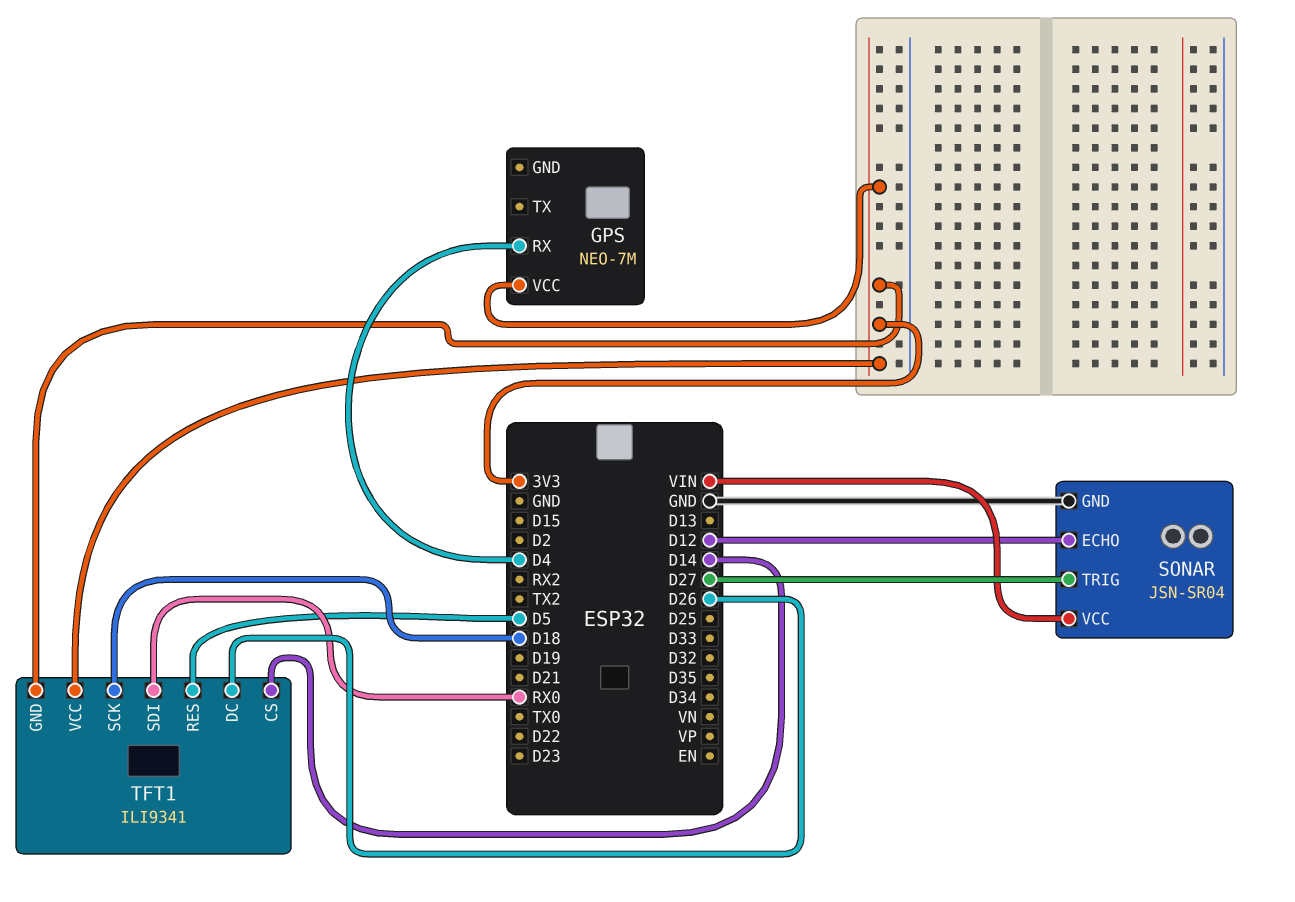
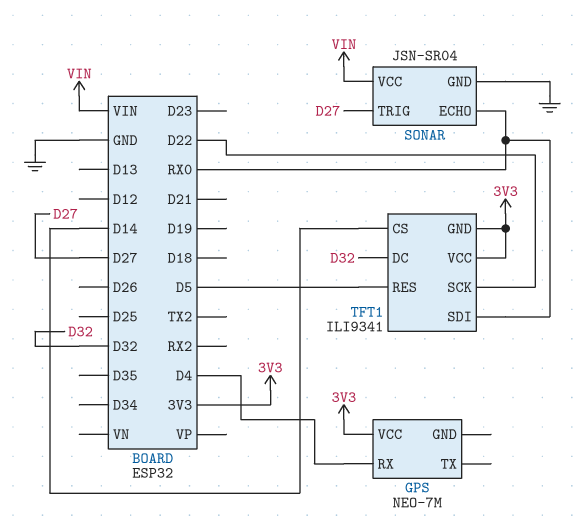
SONAR pin ECHO: D12 -> RX0
TFT1 pin DC: D26 -> D32
TFT1 pin SCK: D18 -> D22

